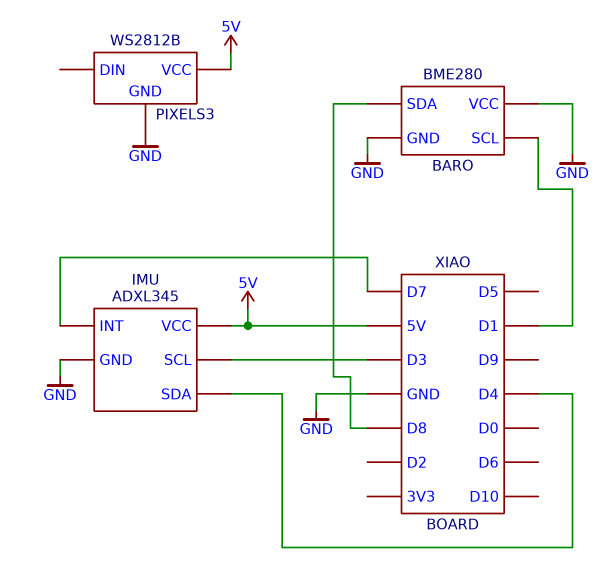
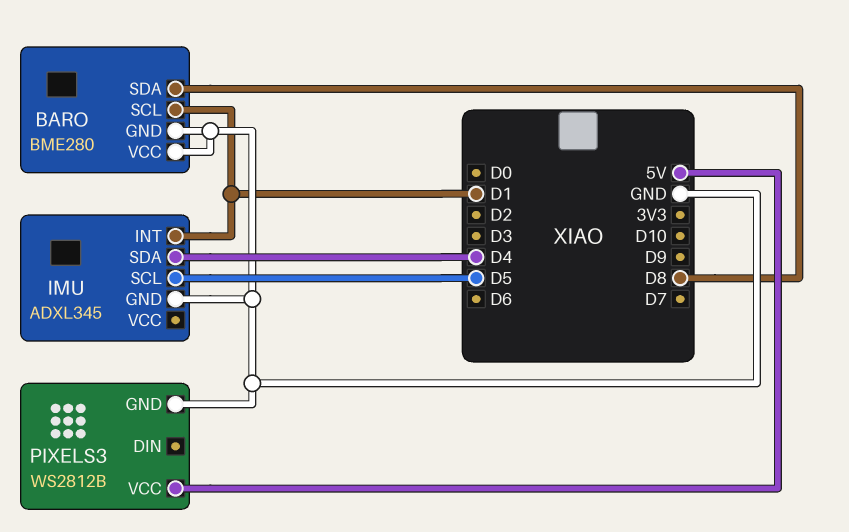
IMU pin INT: D7 -> D1
IMU pin SCL: D3 -> D5
IMU pin VCC: 5V -> none

